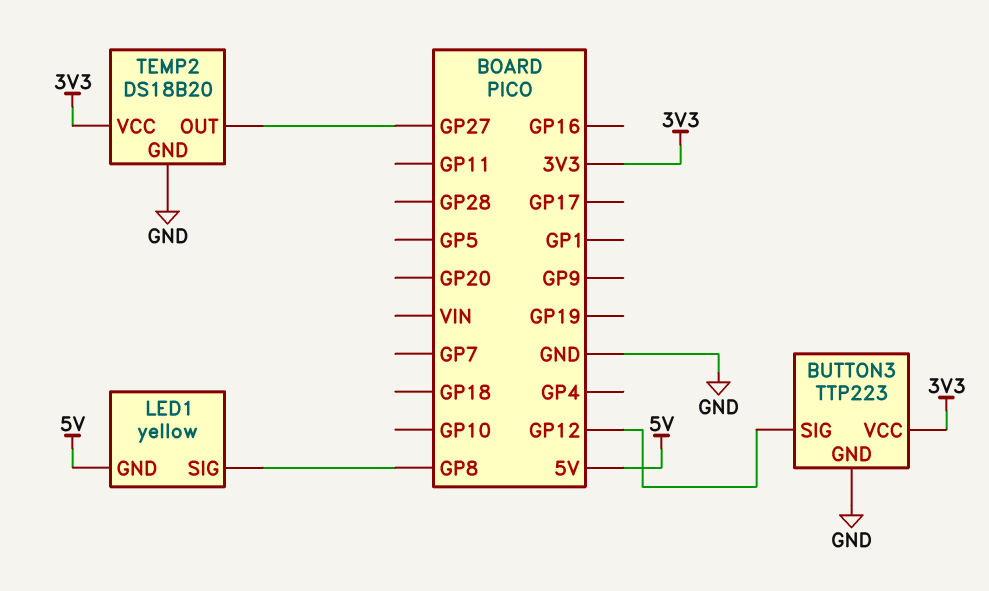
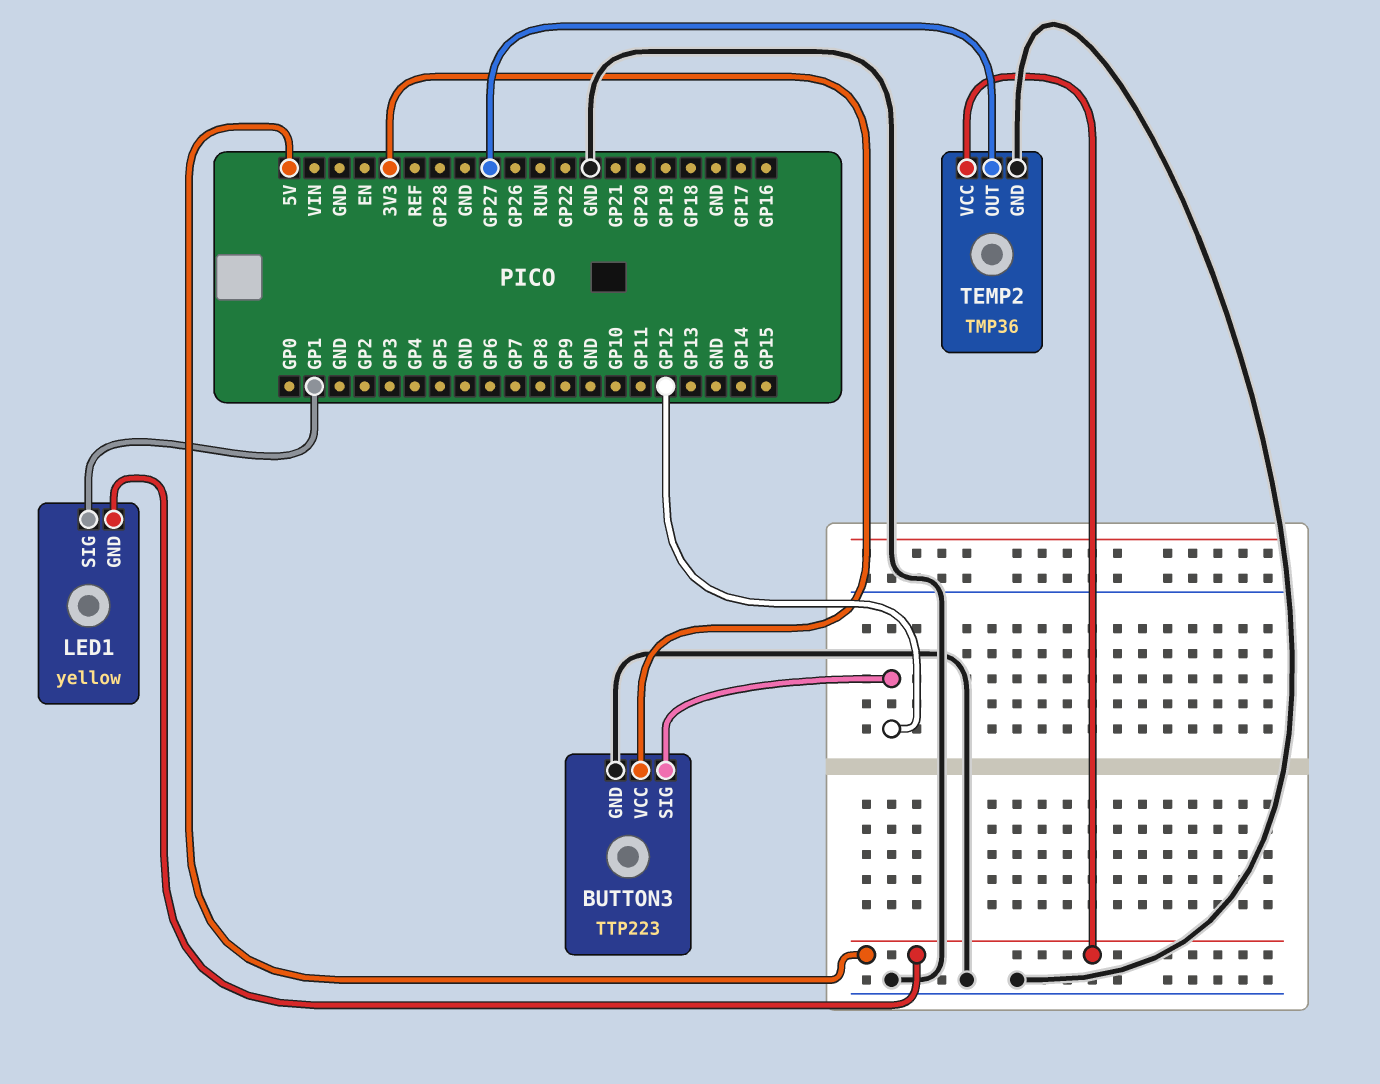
LED1 pin SIG: GP8 -> GP1
TEMP2: DS18B20 -> TMP36
TEMP2 pin VCC: 3V3 -> 5V

